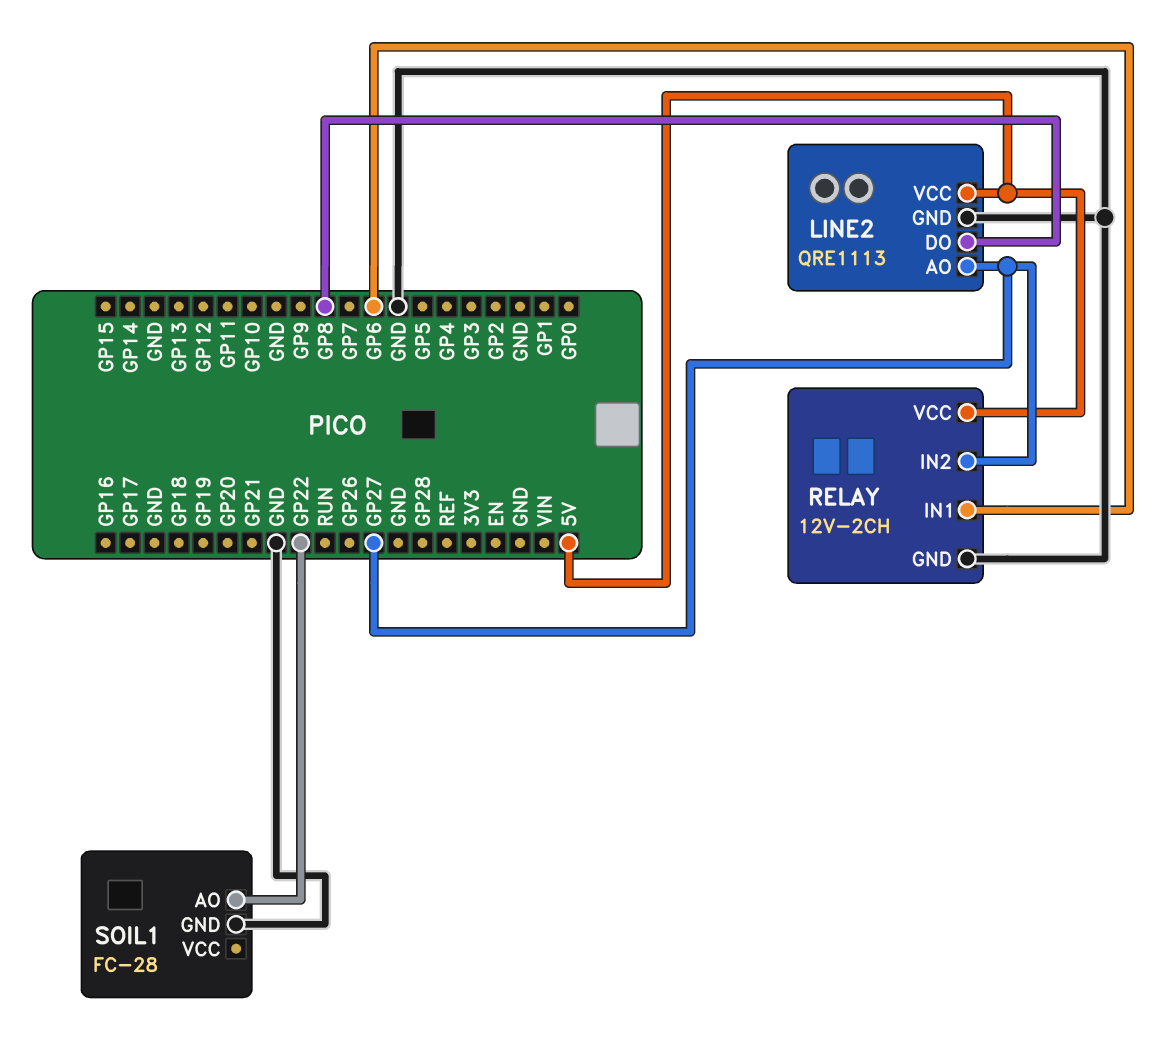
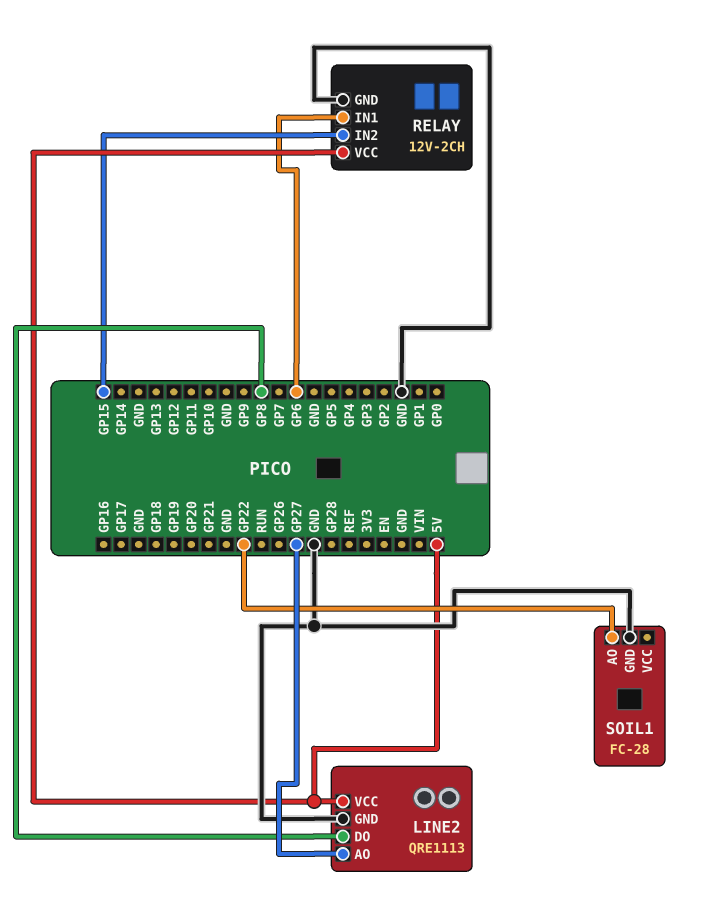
RELAY pin IN2: GP27 -> GP15

